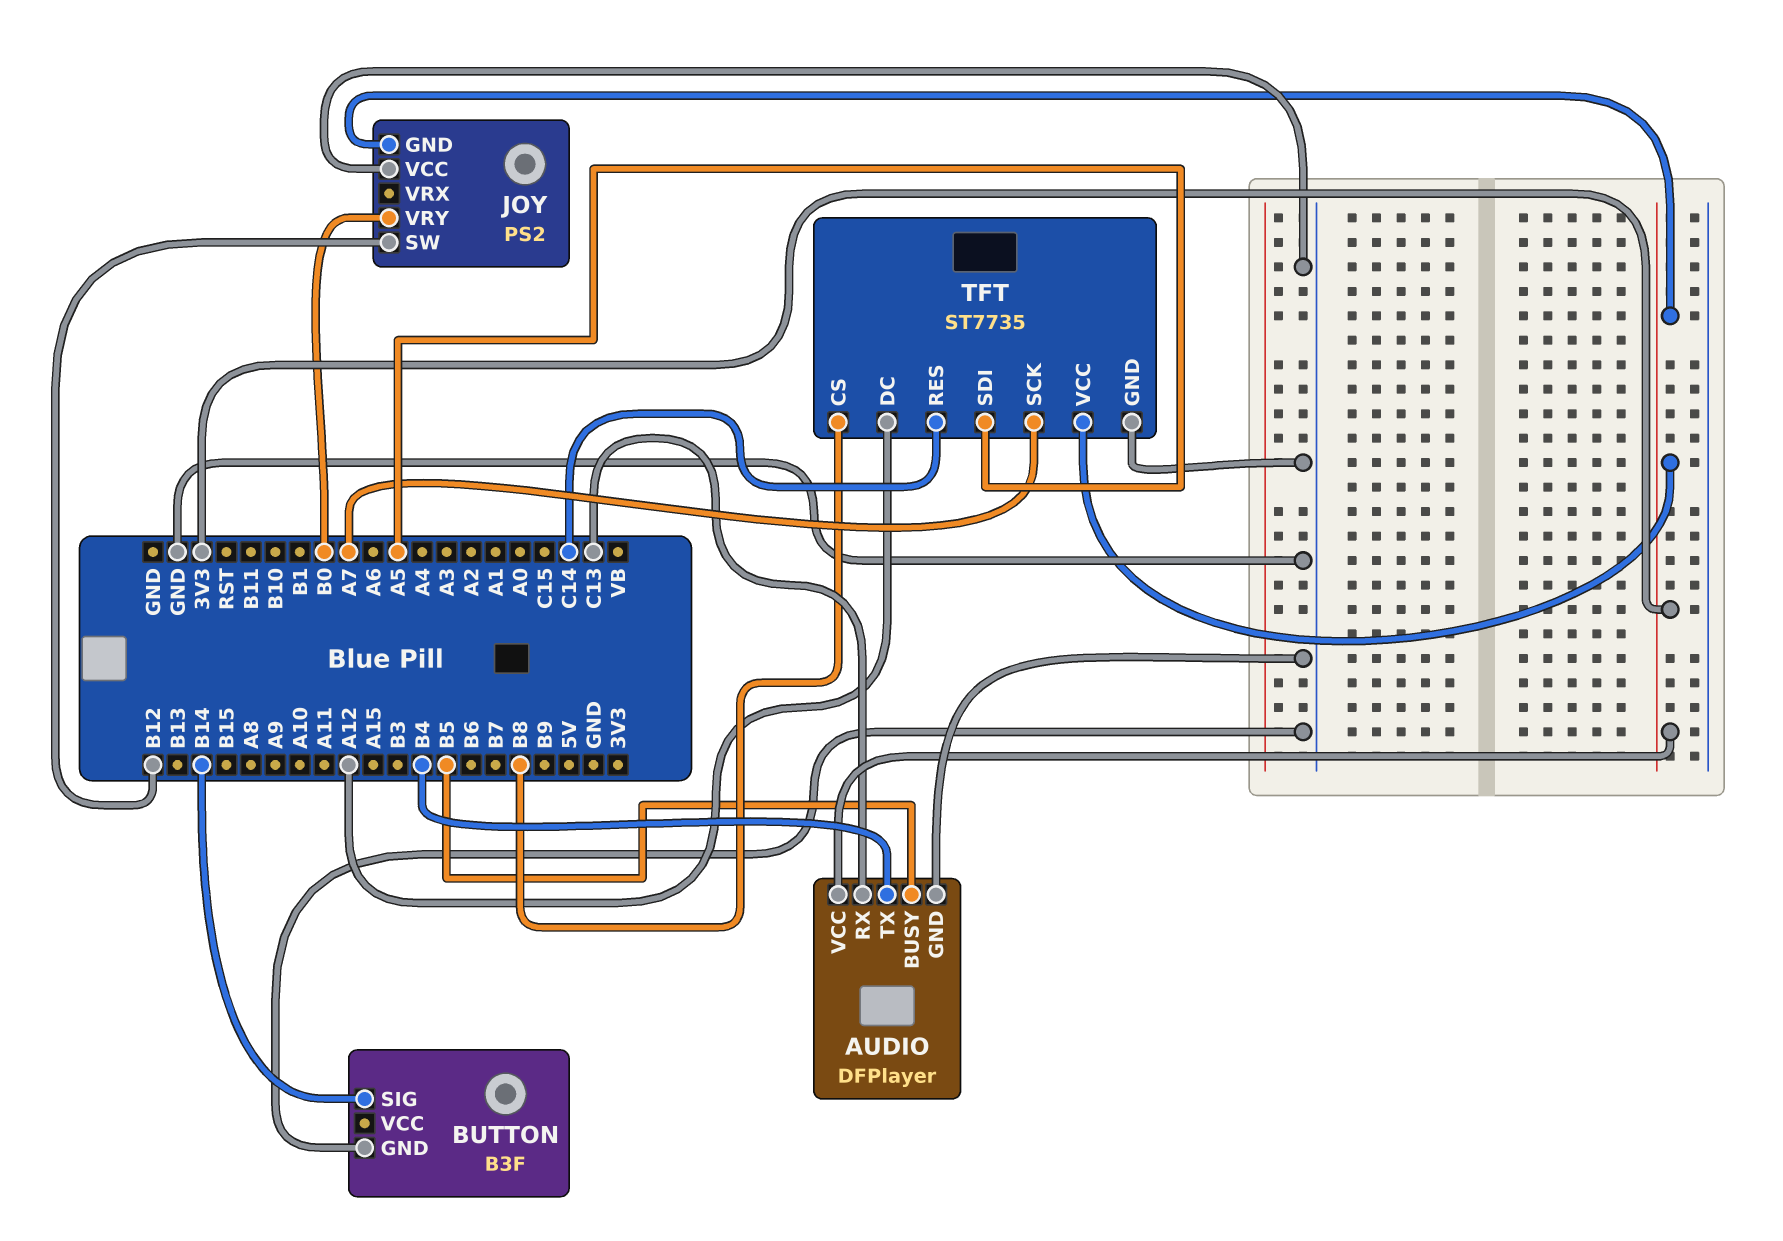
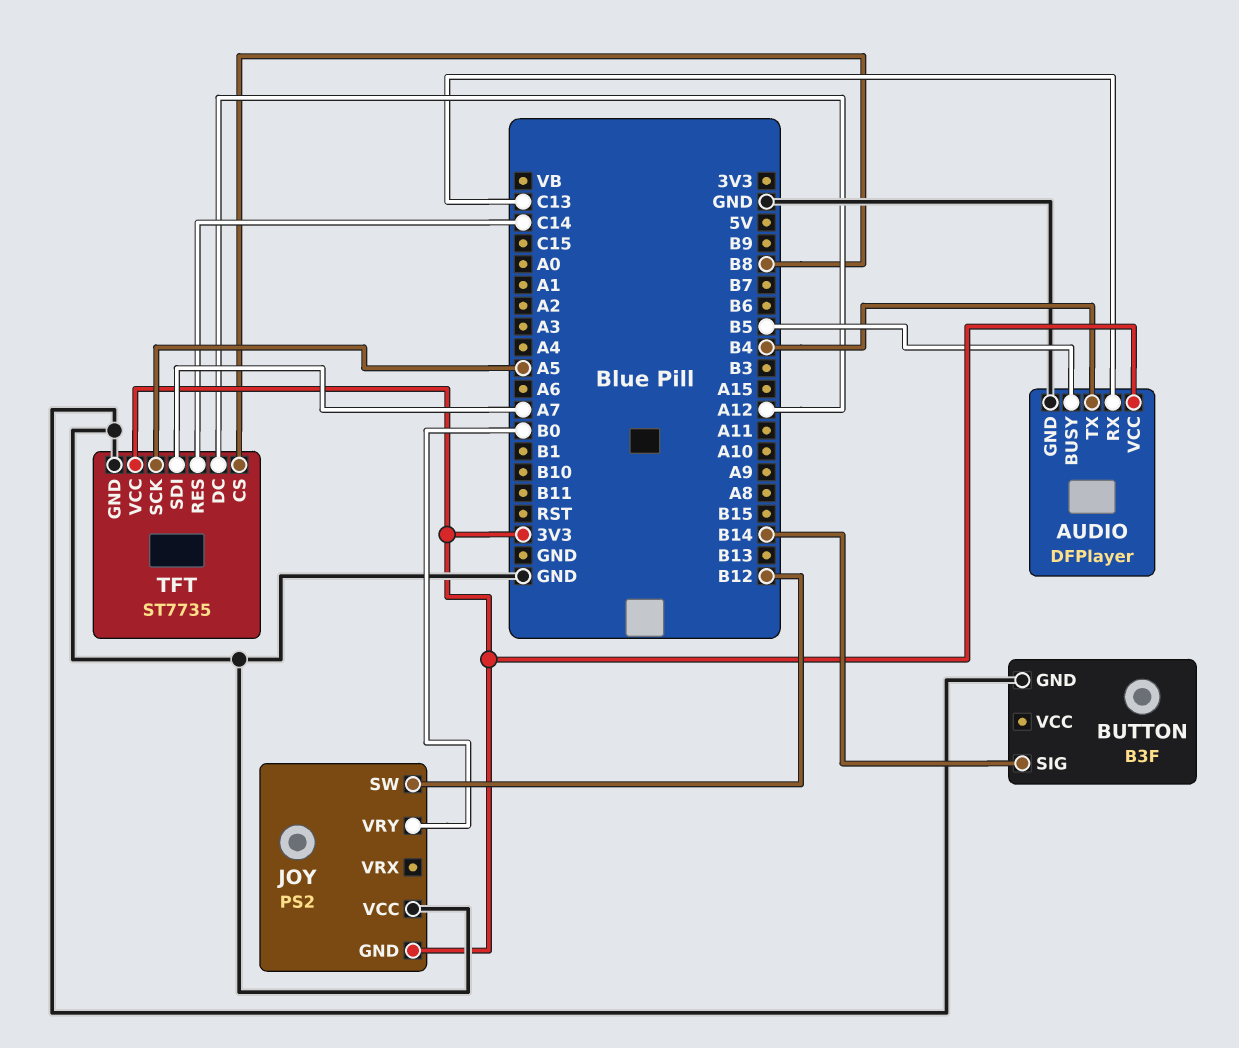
TFT pin SCK: A7 -> A5
TFT pin SDI: A5 -> A7

